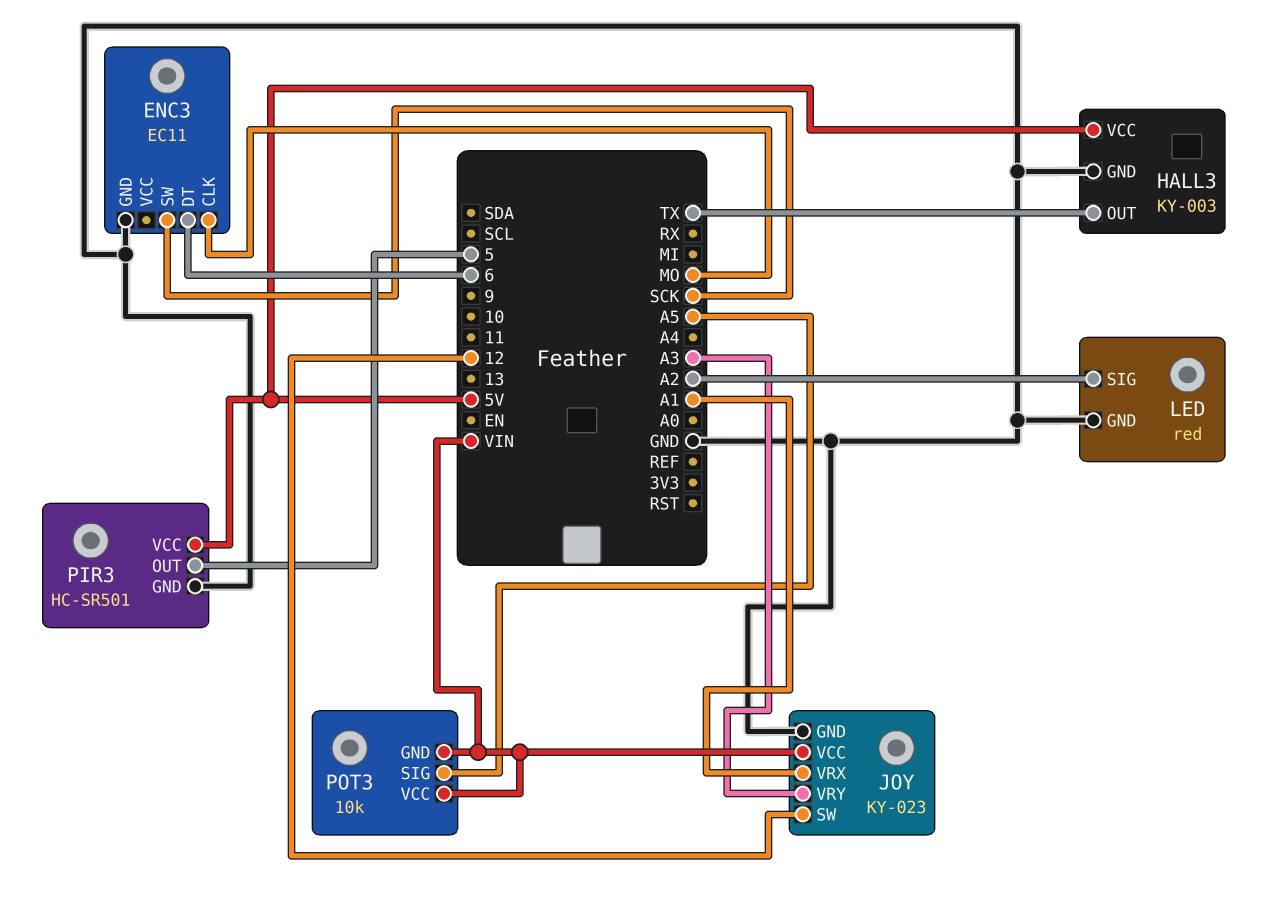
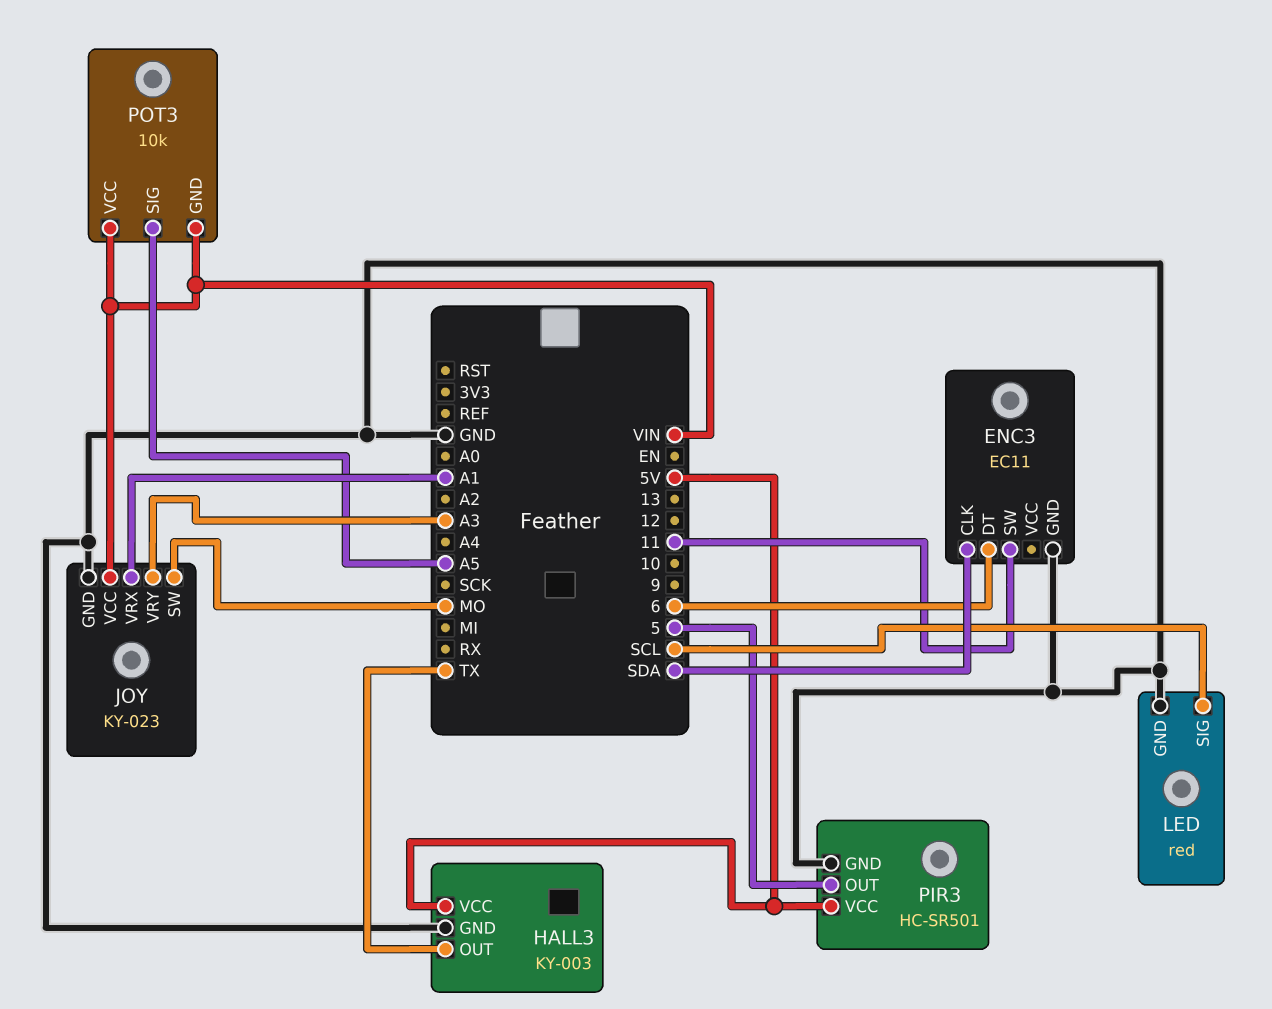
ENC3 pin CLK: MO -> SDA
ENC3 pin SW: SCK -> 11
JOY pin SW: 12 -> MO
LED pin SIG: A2 -> SCL

